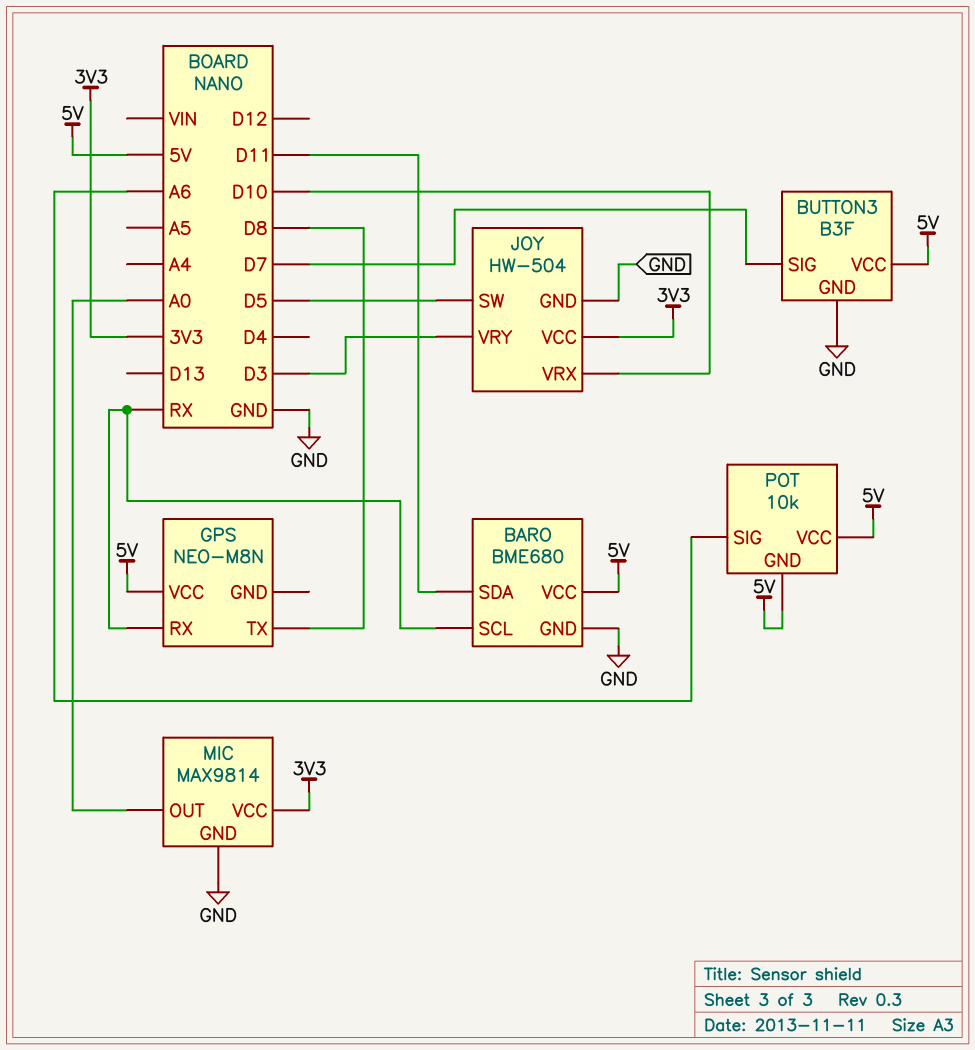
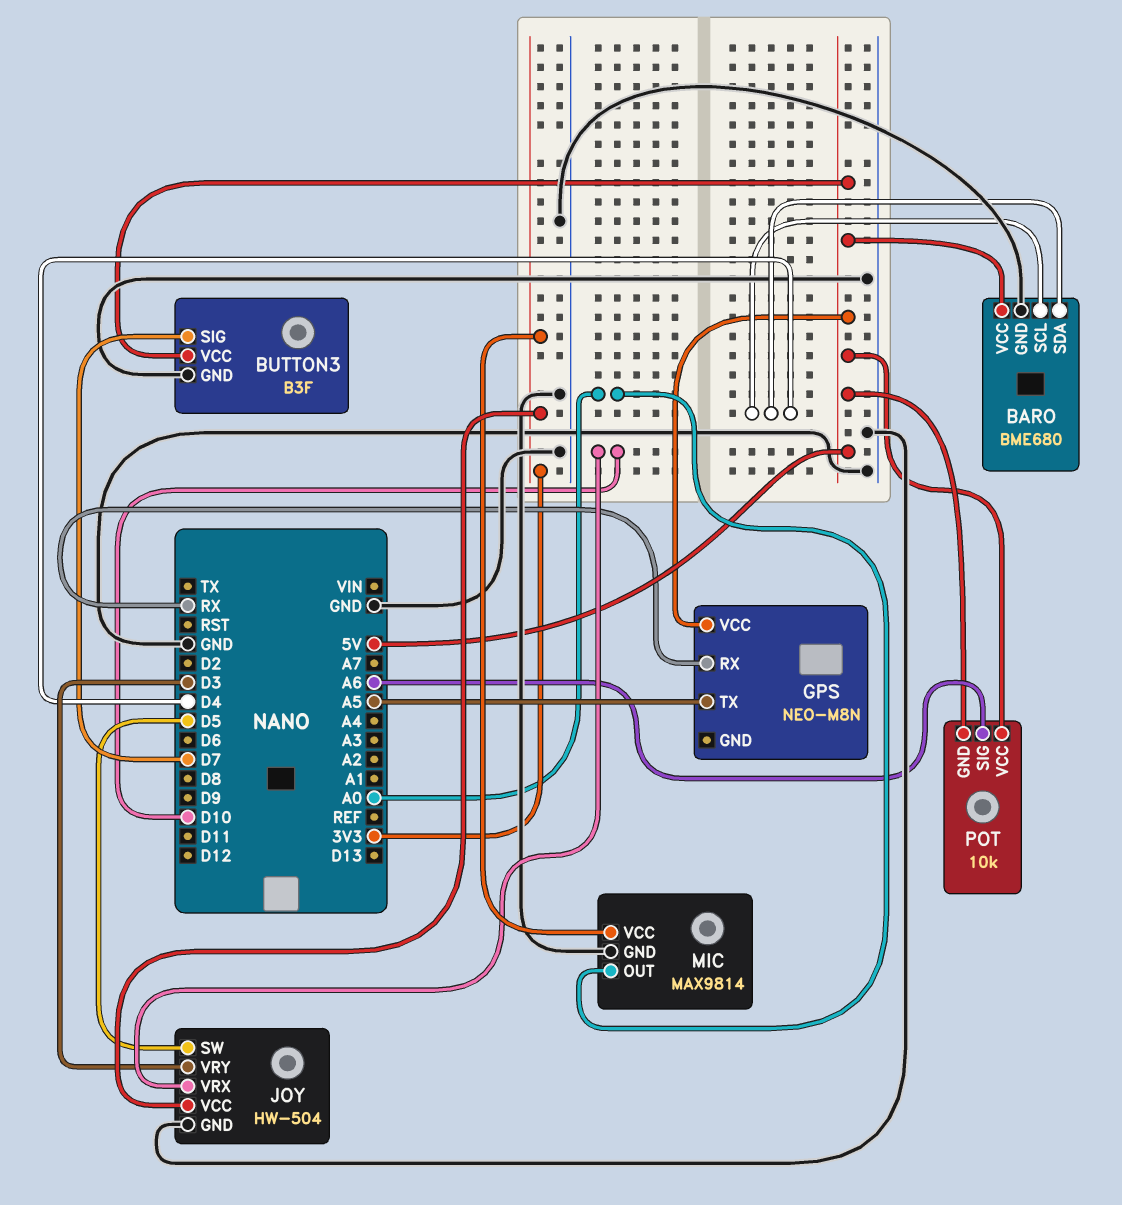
BARO pin SCL: RX -> D4
BARO pin SDA: D11 -> D4
GPS pin TX: D8 -> A5

